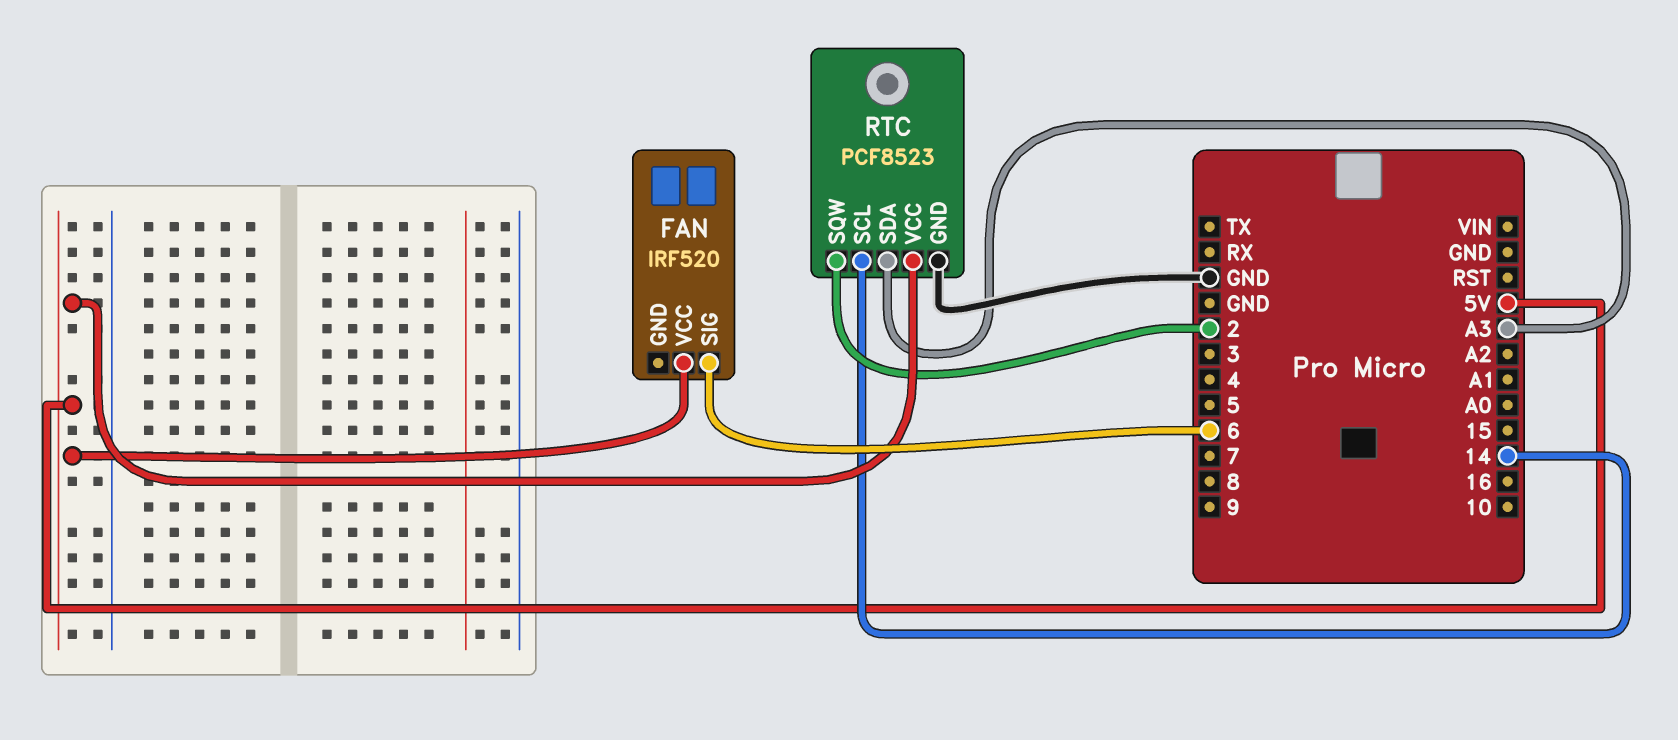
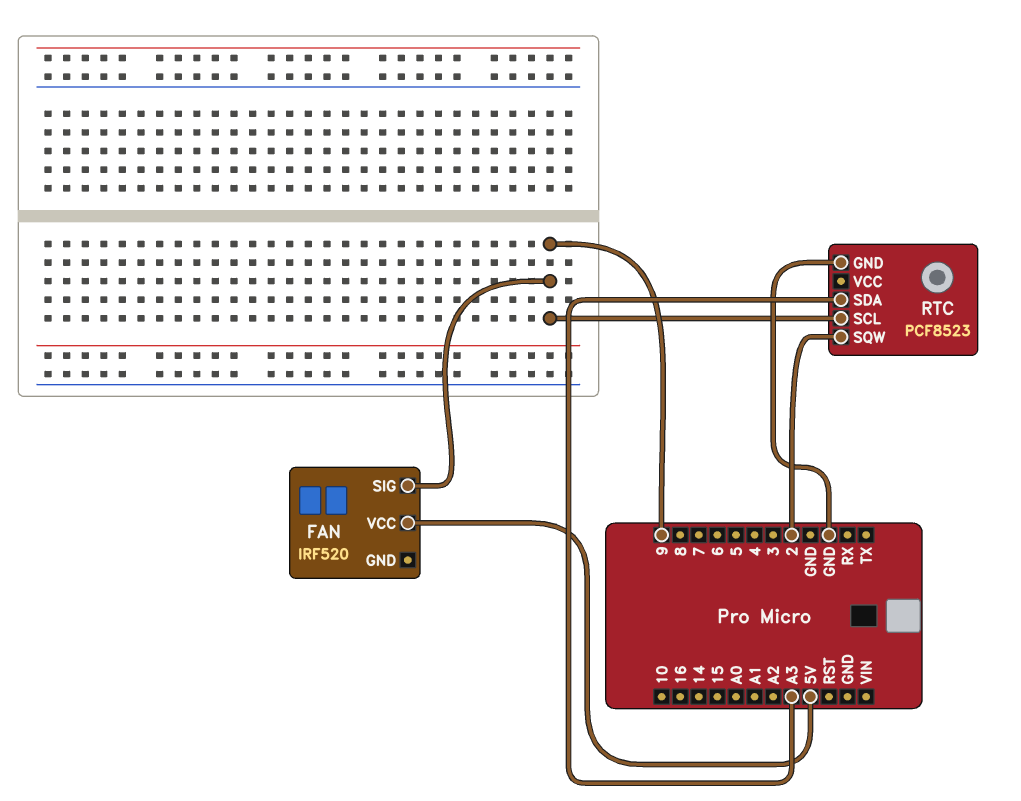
FAN pin SIG: 6 -> 9
RTC pin SCL: 14 -> 9
RTC pin VCC: 5V -> none

